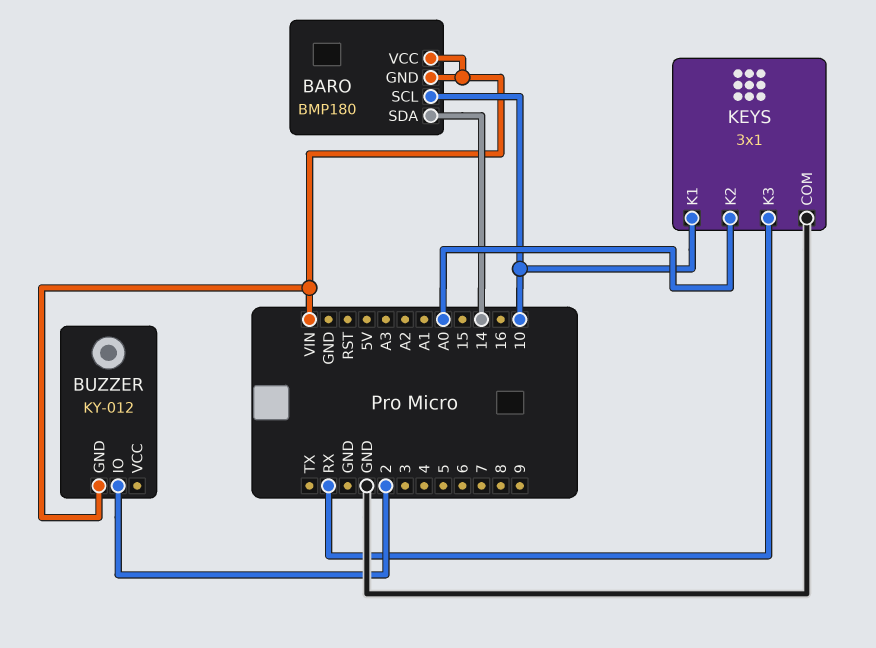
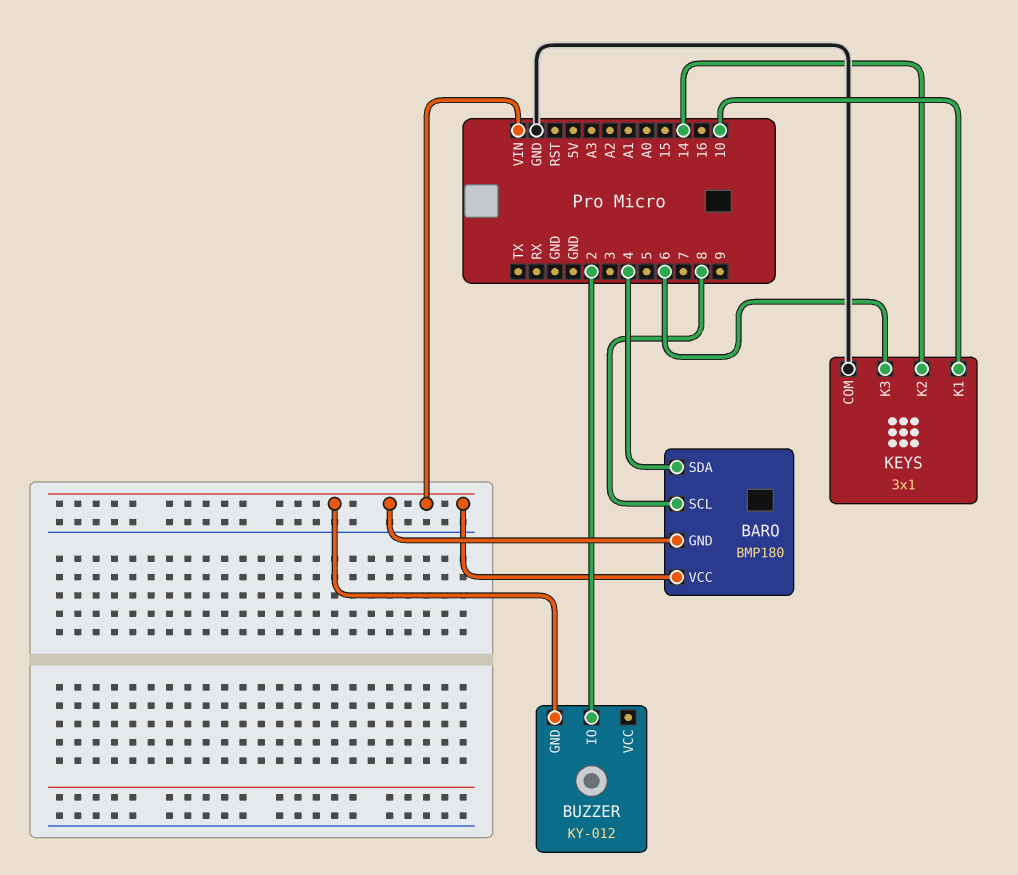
BARO pin SCL: 10 -> 8
BARO pin SDA: 14 -> 4
KEYS pin K2: A0 -> 14
KEYS pin K3: RX -> 6

